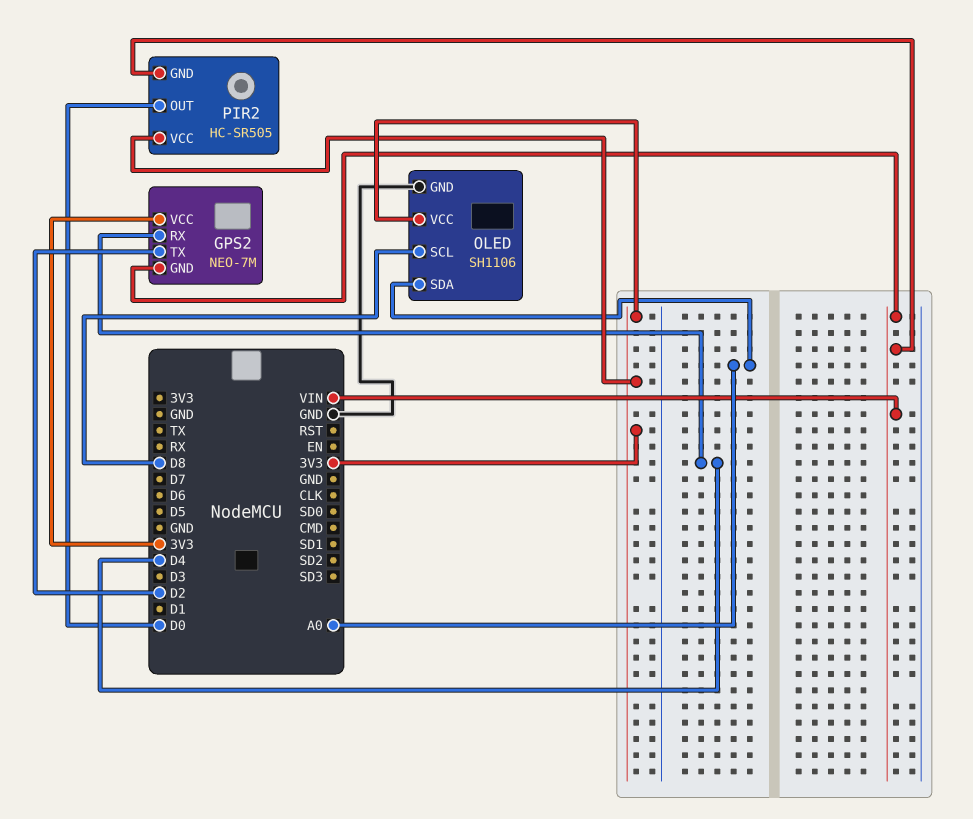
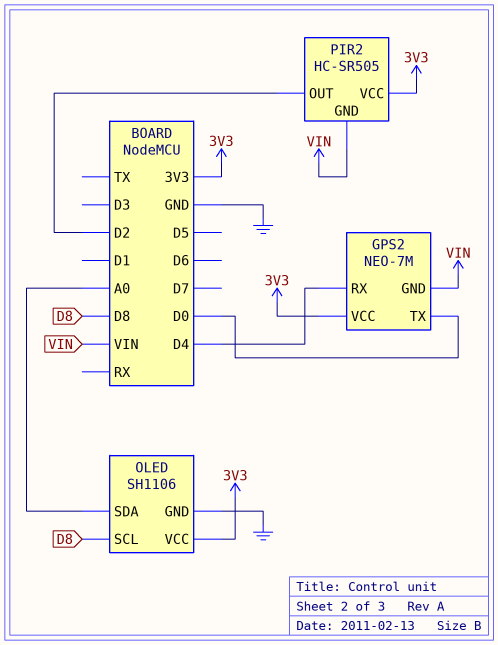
GPS2 pin TX: D2 -> D0
PIR2 pin OUT: D0 -> D2

